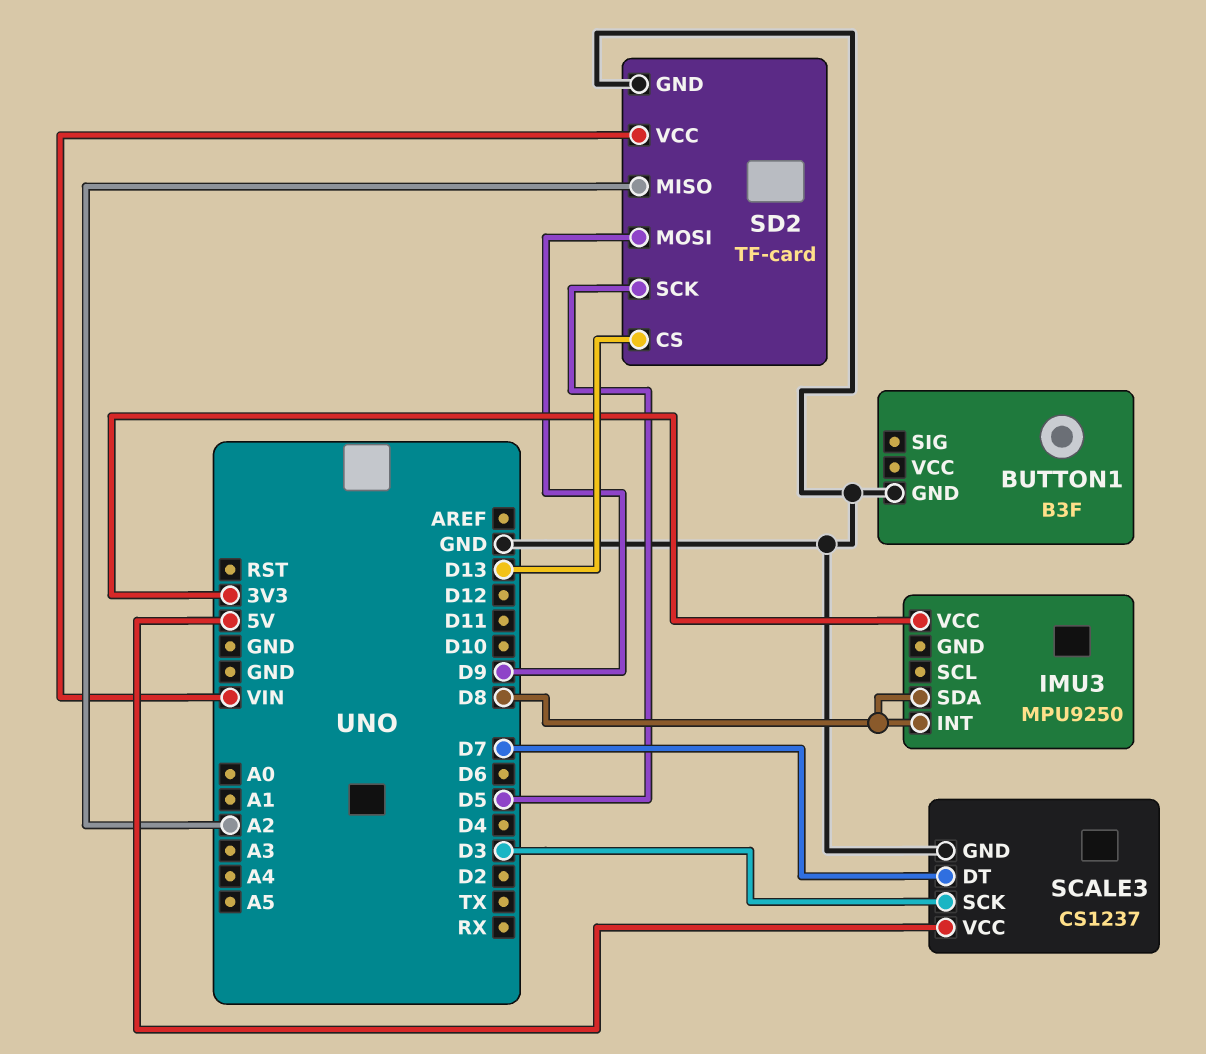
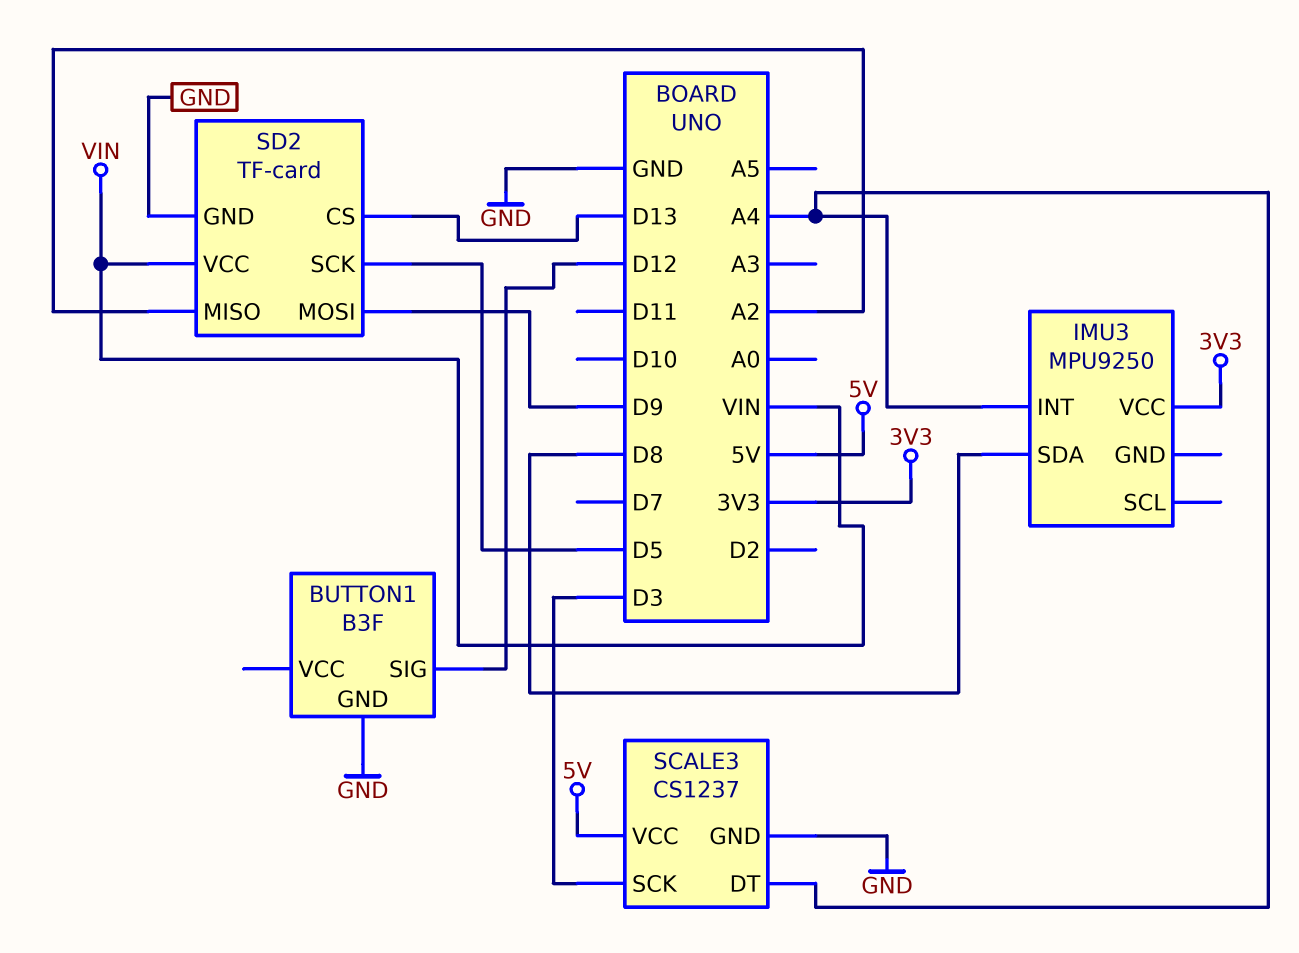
BUTTON1 pin SIG: none -> D12
IMU3 pin INT: D8 -> A4
SCALE3 pin DT: D7 -> A4

